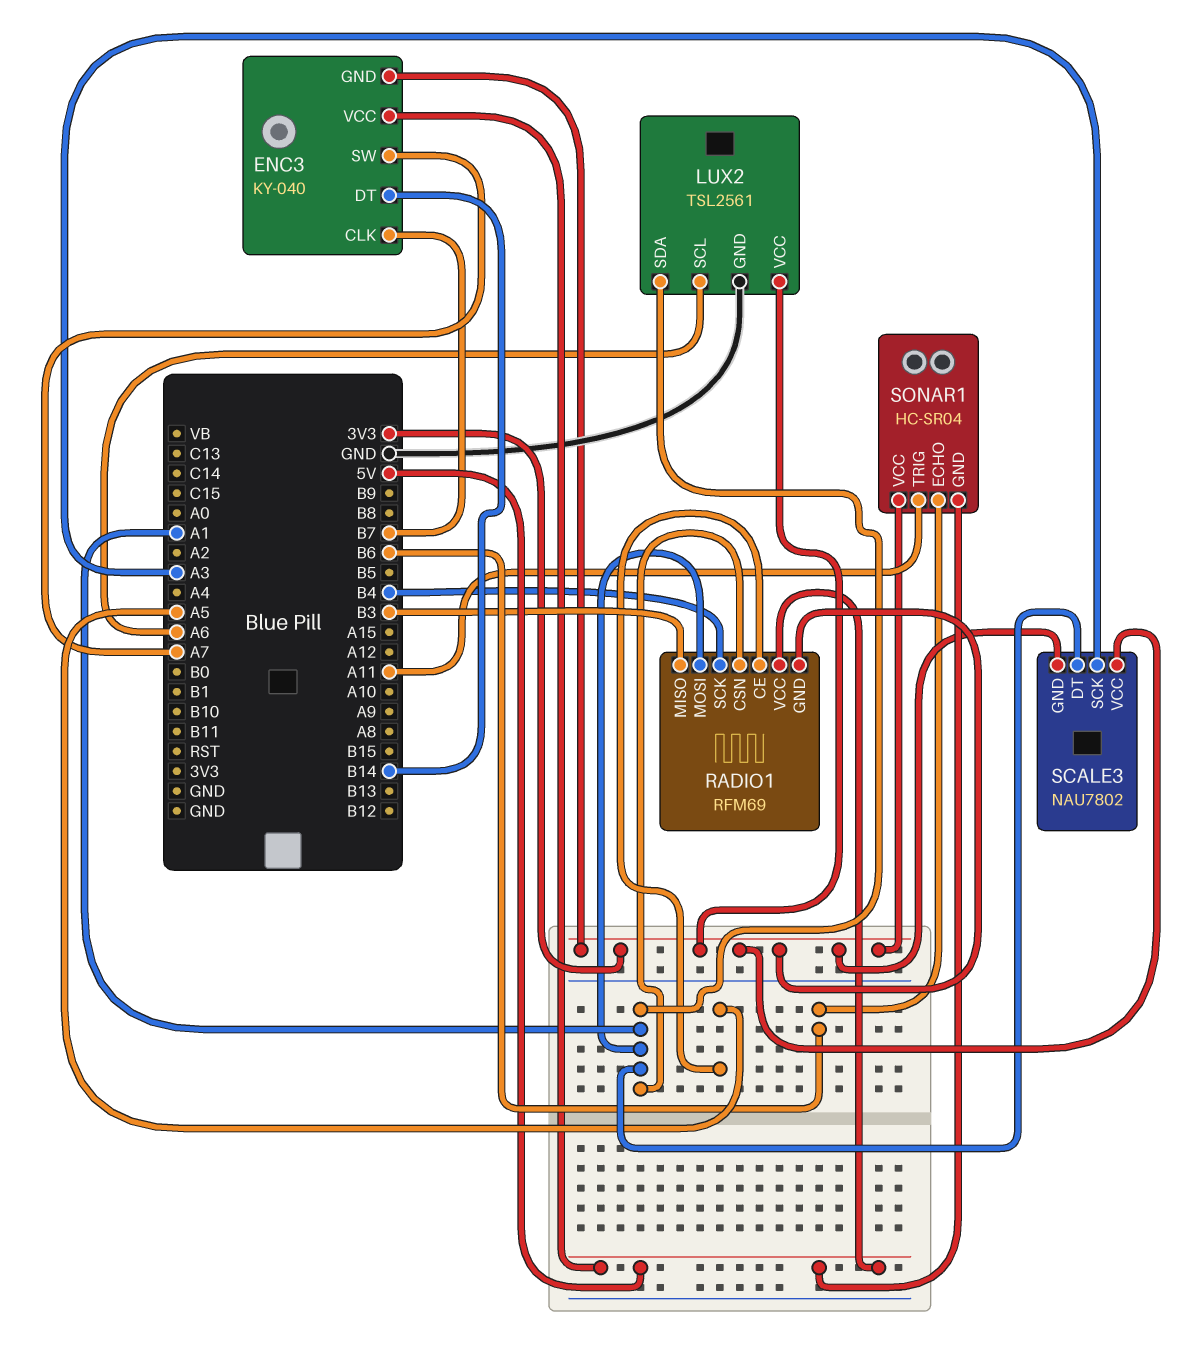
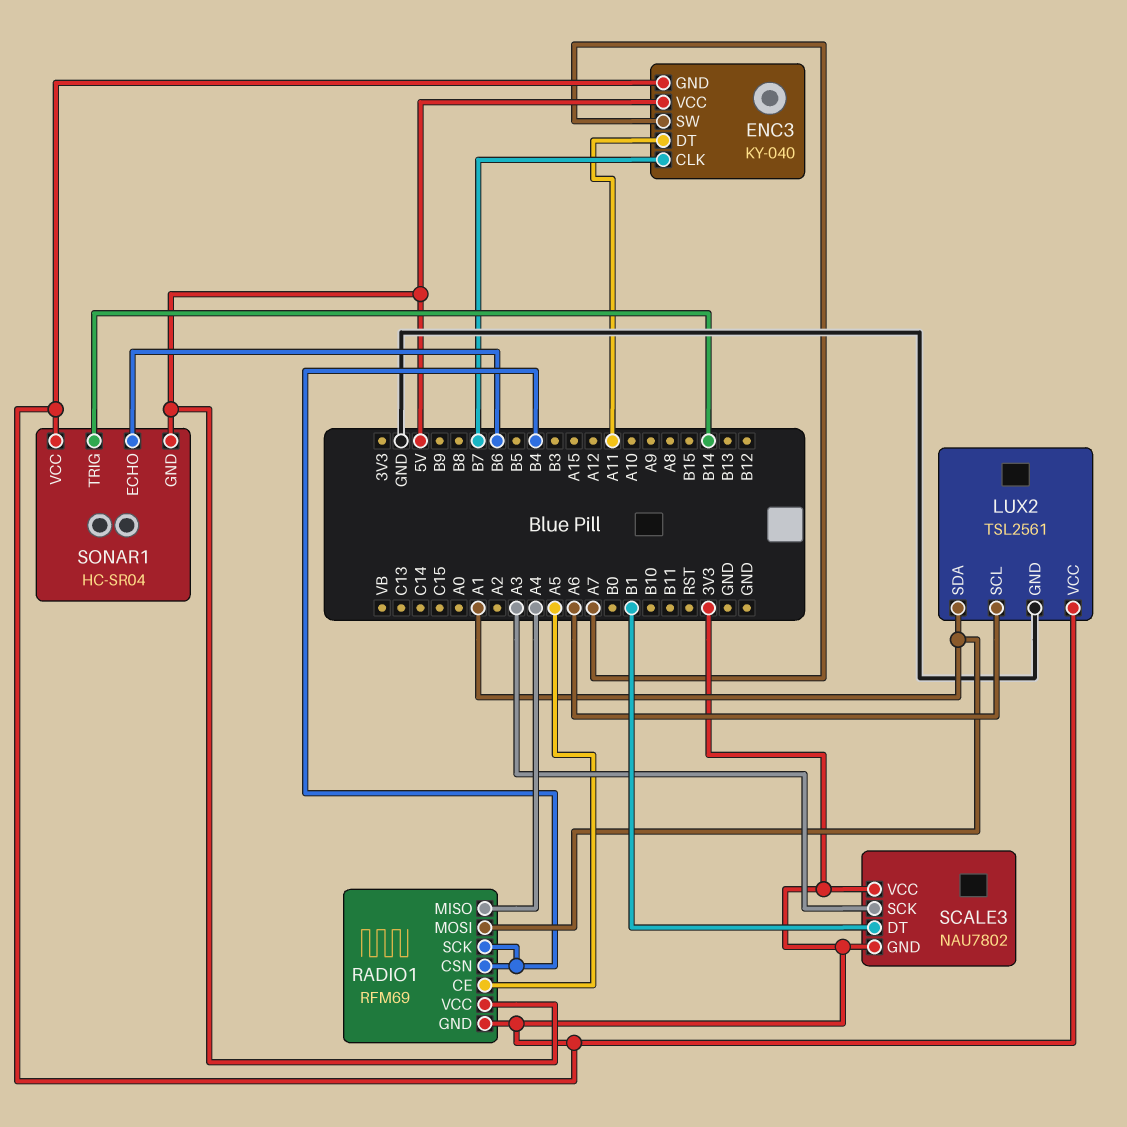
ENC3 pin DT: B14 -> A11
RADIO1 pin CSN: A1 -> B4
RADIO1 pin MISO: B3 -> A4
SCALE3 pin DT: A1 -> B1
SONAR1 pin TRIG: A11 -> B14

